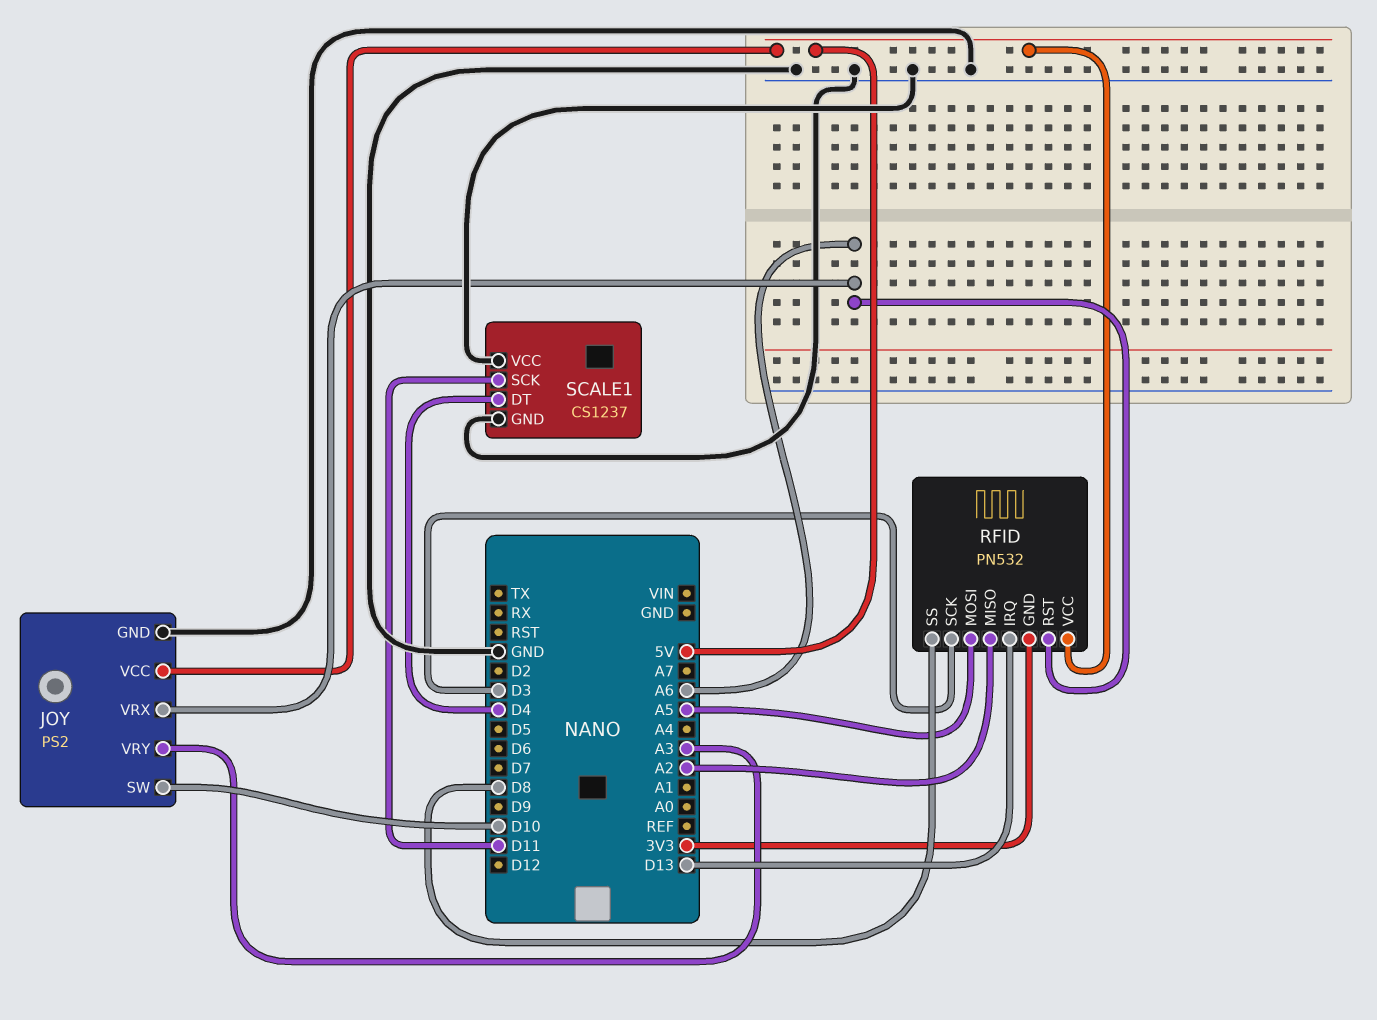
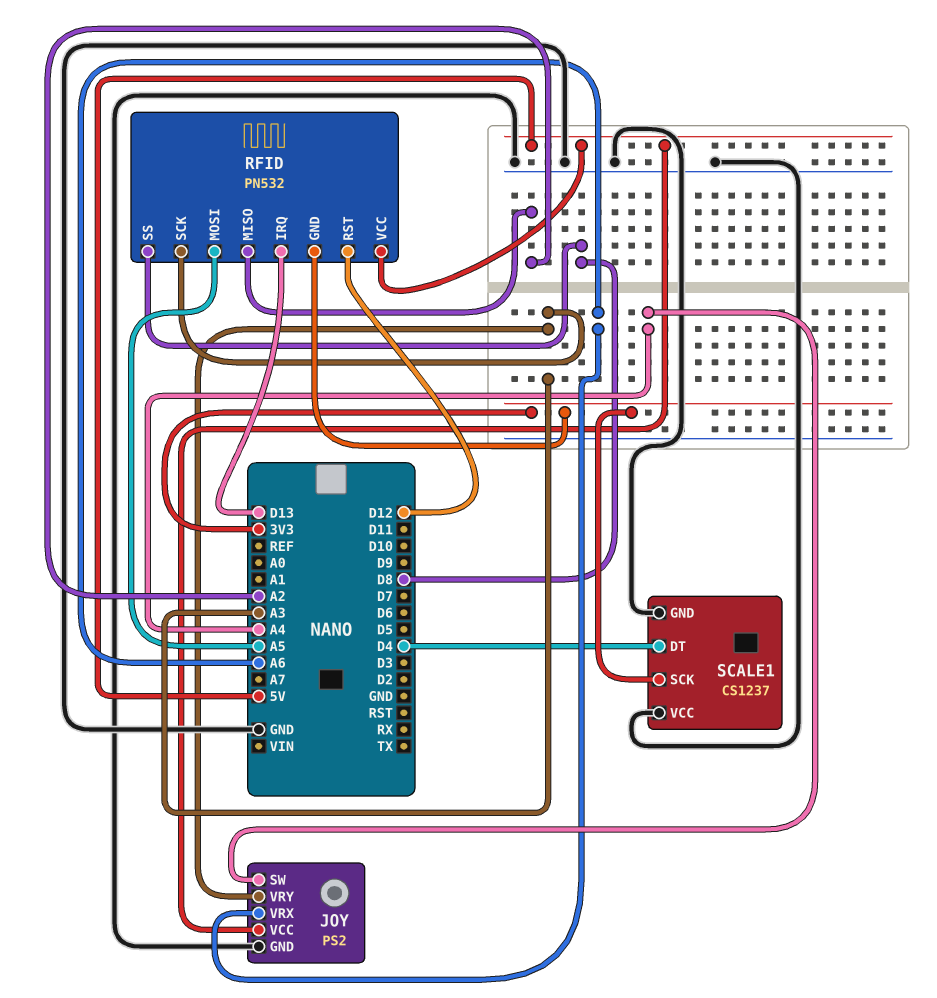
JOY pin SW: D10 -> A4
RFID pin RST: A6 -> D12
RFID pin SCK: D3 -> A3
SCALE1 pin SCK: D11 -> 3V3

